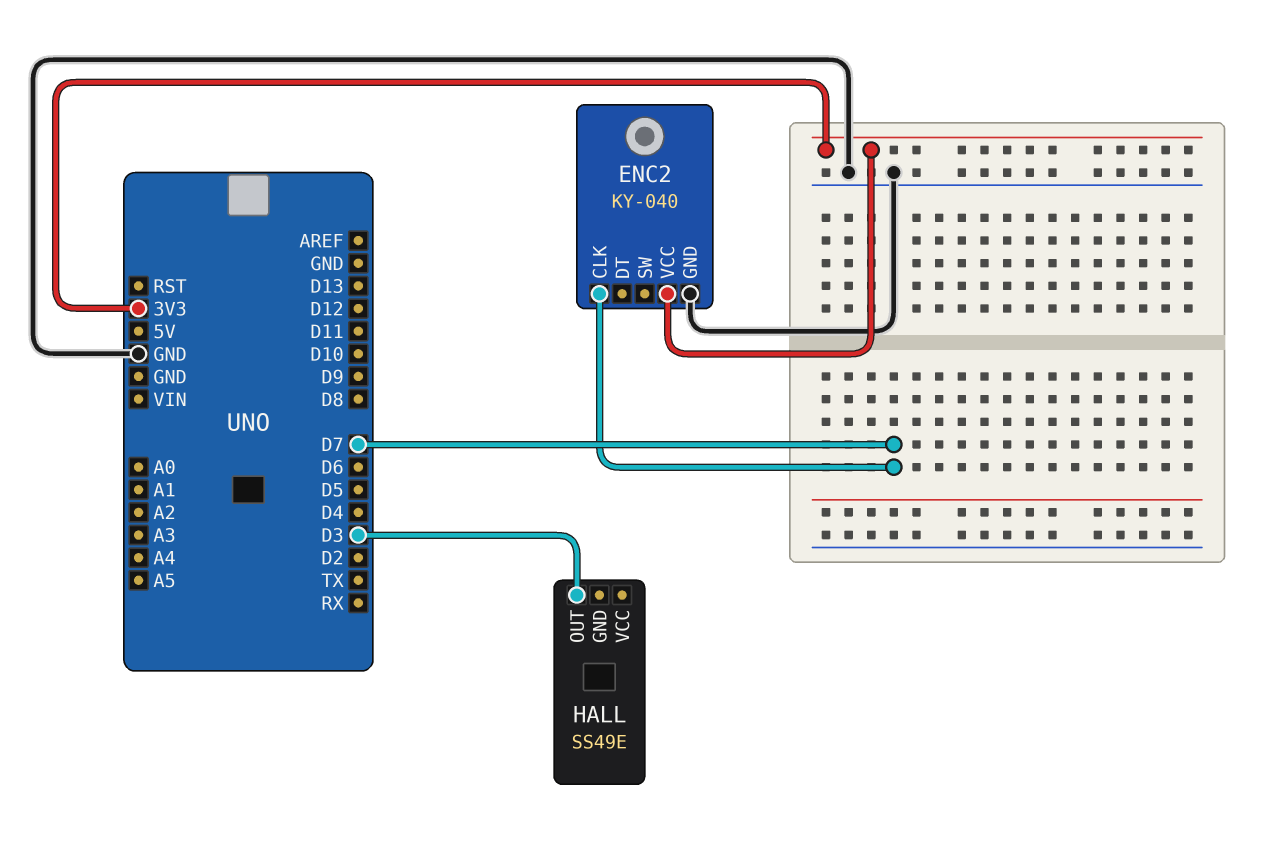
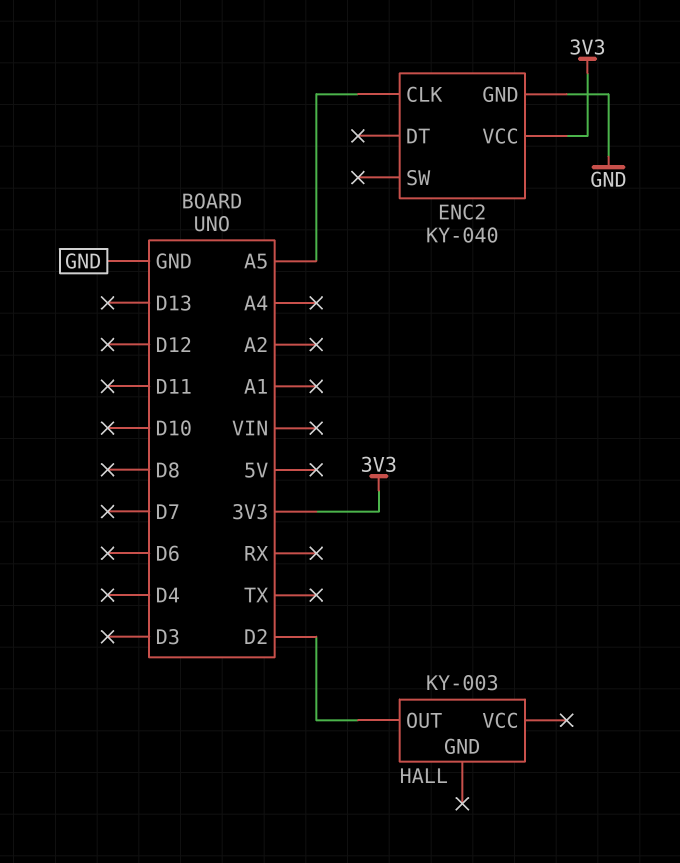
ENC2 pin CLK: D7 -> A5
HALL: SS49E -> KY-003
HALL pin OUT: D3 -> D2

